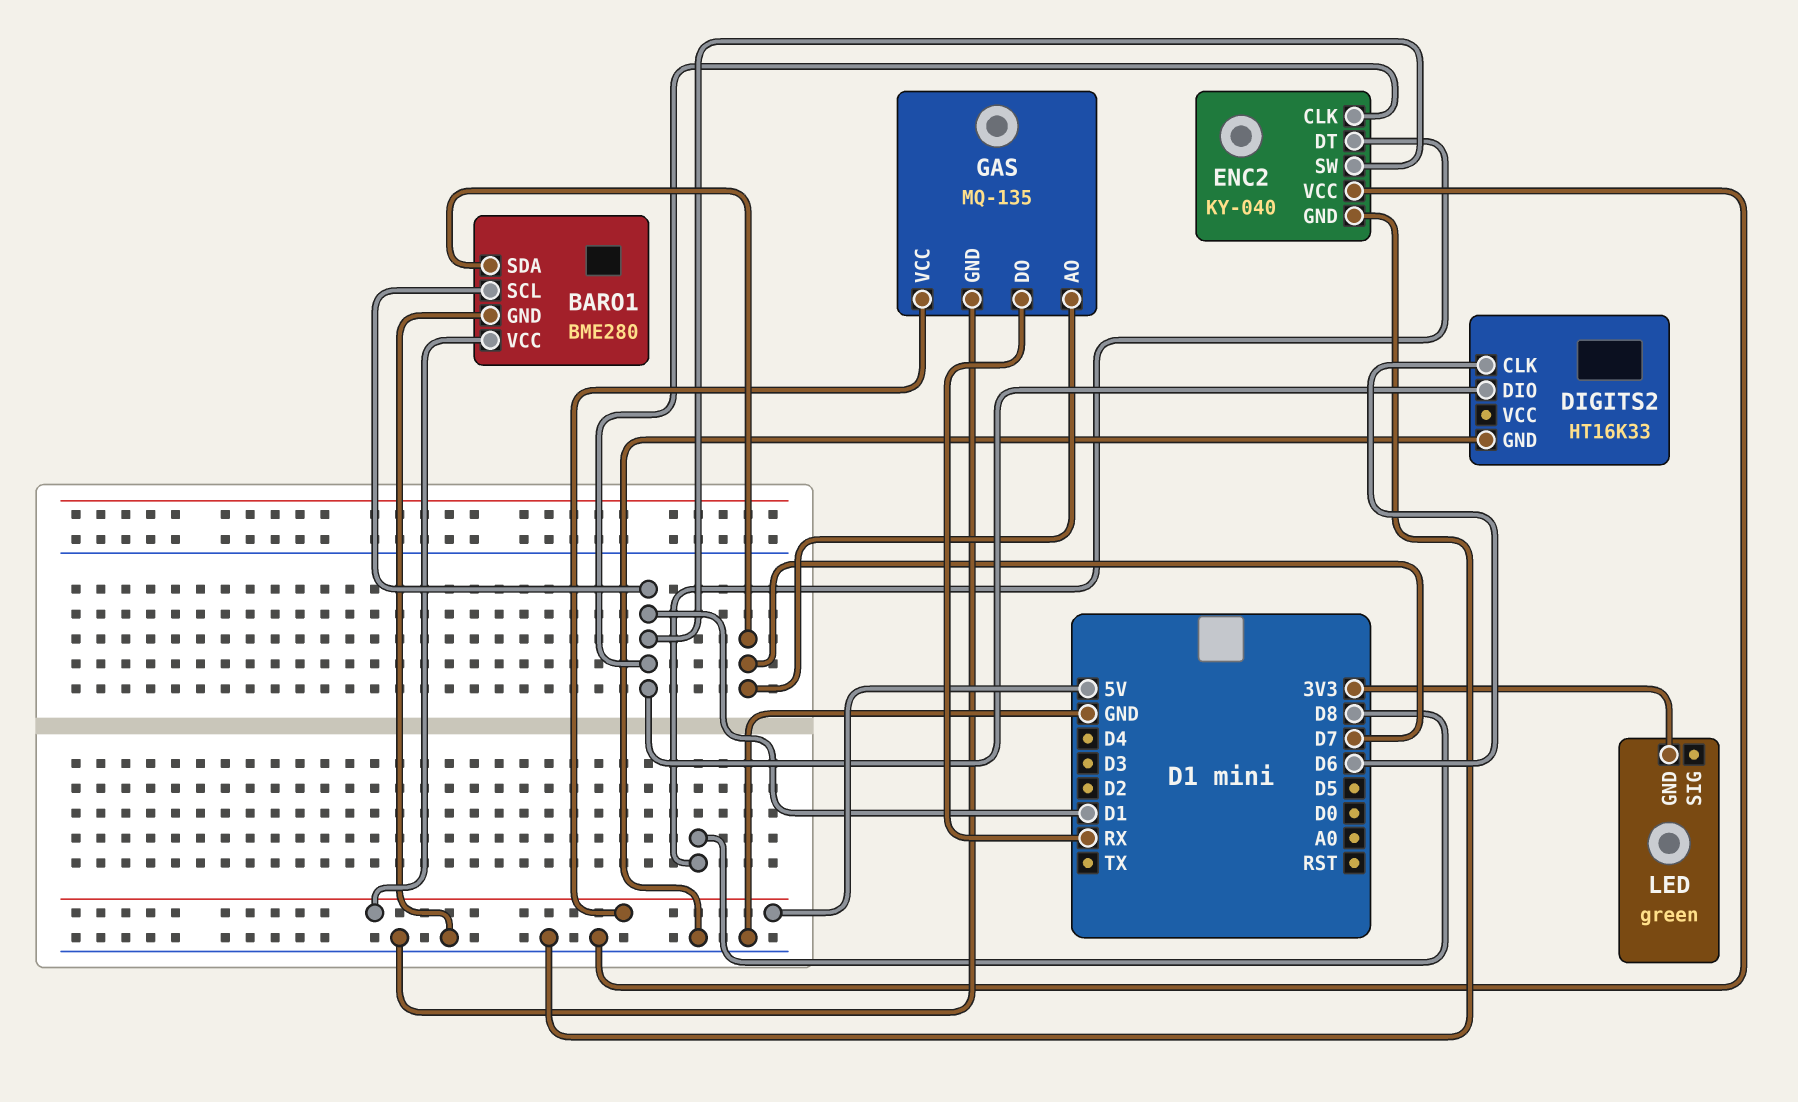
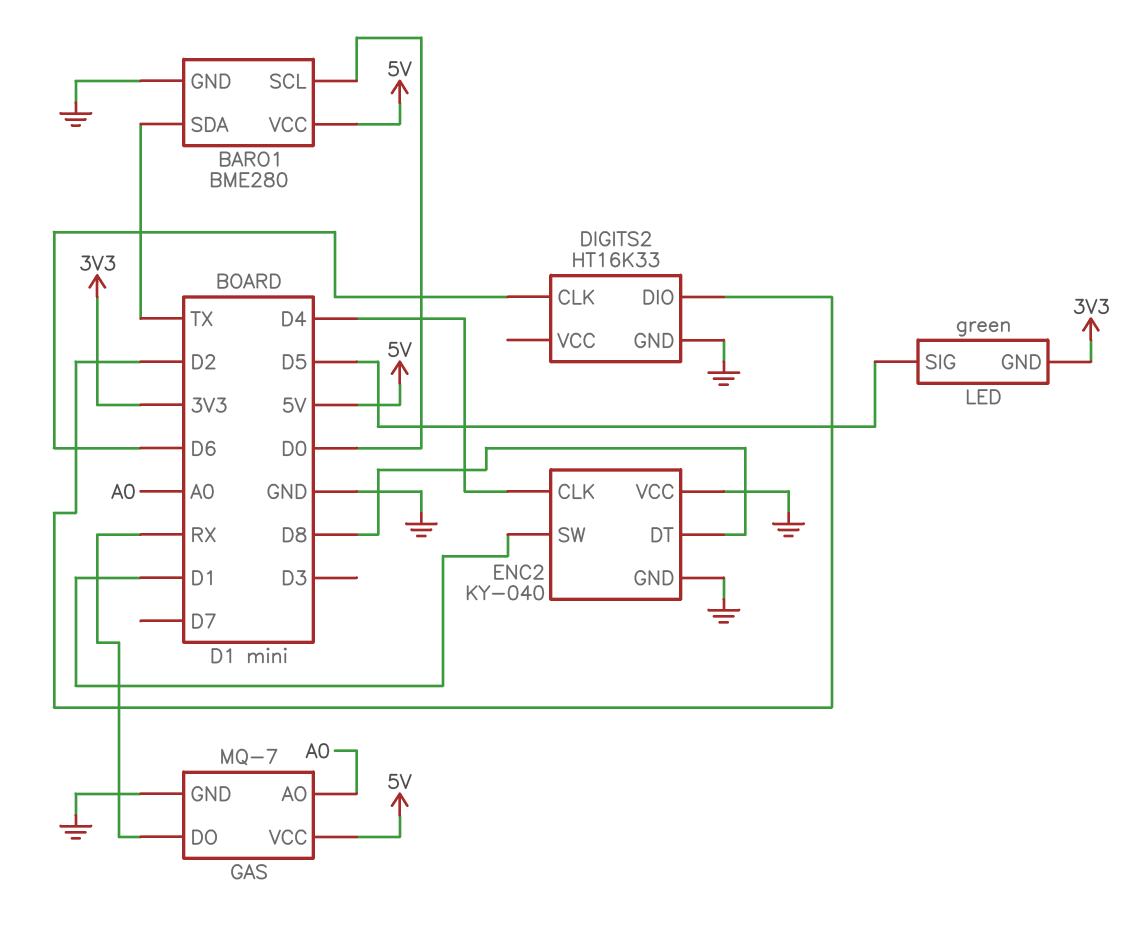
BARO1 pin SCL: D1 -> D0
BARO1 pin SDA: D7 -> TX
DIGITS2 pin DIO: D1 -> D2
ENC2 pin CLK: D1 -> D4
GAS: MQ-135 -> MQ-7
GAS pin AO: D7 -> A0
LED pin SIG: none -> D5

